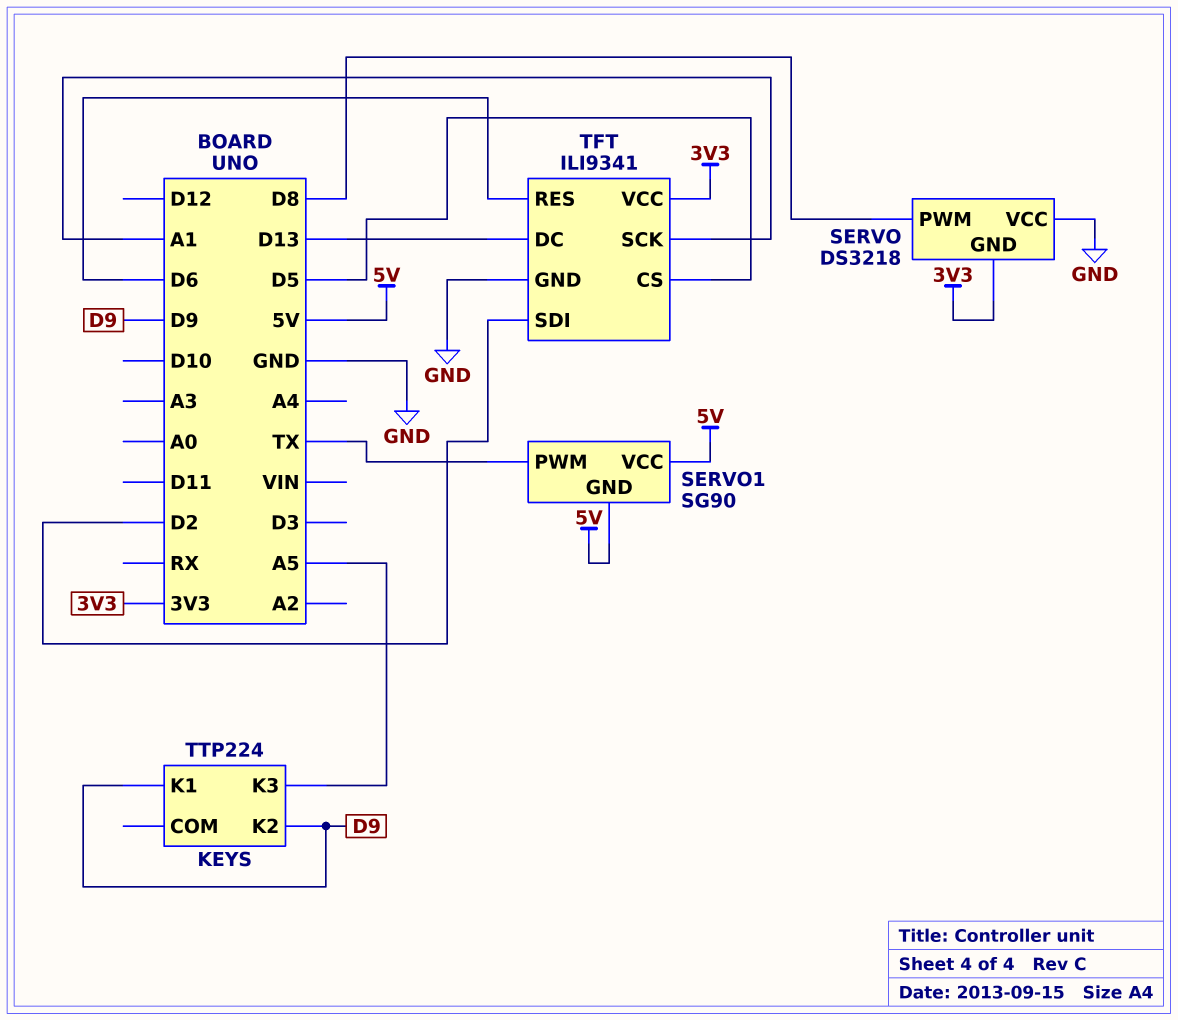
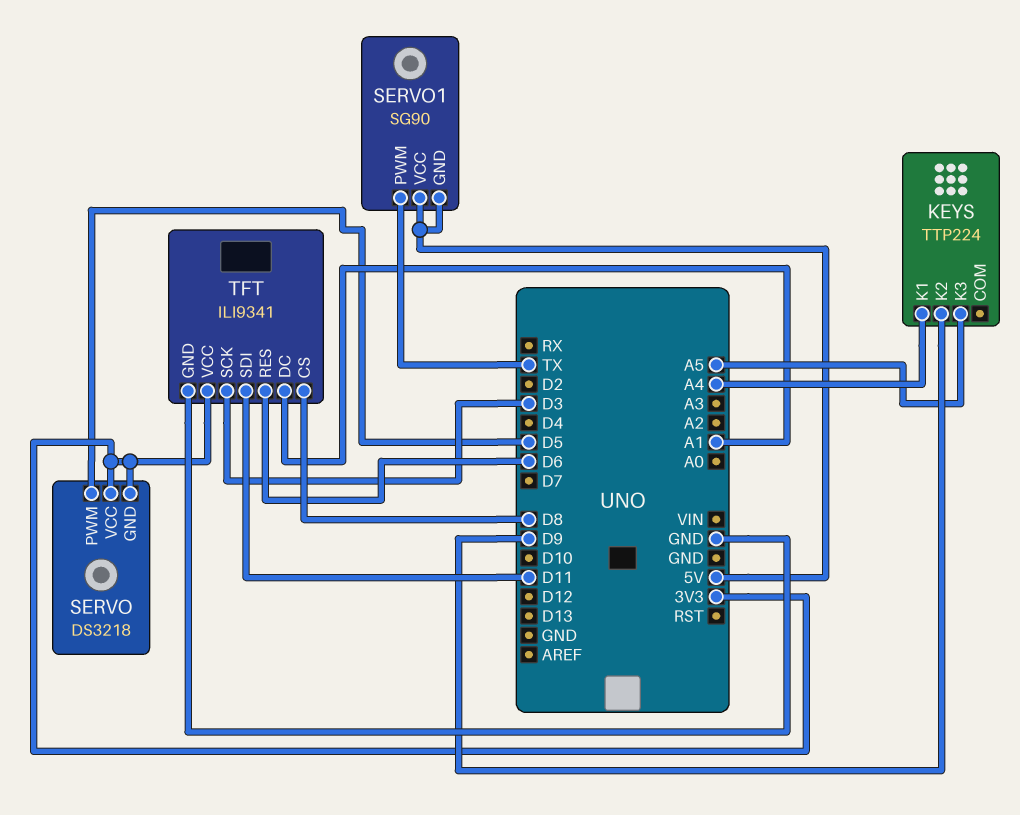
KEYS pin K1: D9 -> A4
SERVO pin PWM: D8 -> D5
SERVO pin VCC: GND -> 3V3
TFT pin CS: D5 -> D8
TFT pin DC: D13 -> A1
TFT pin SCK: A1 -> D3
TFT pin SDI: D2 -> D11

